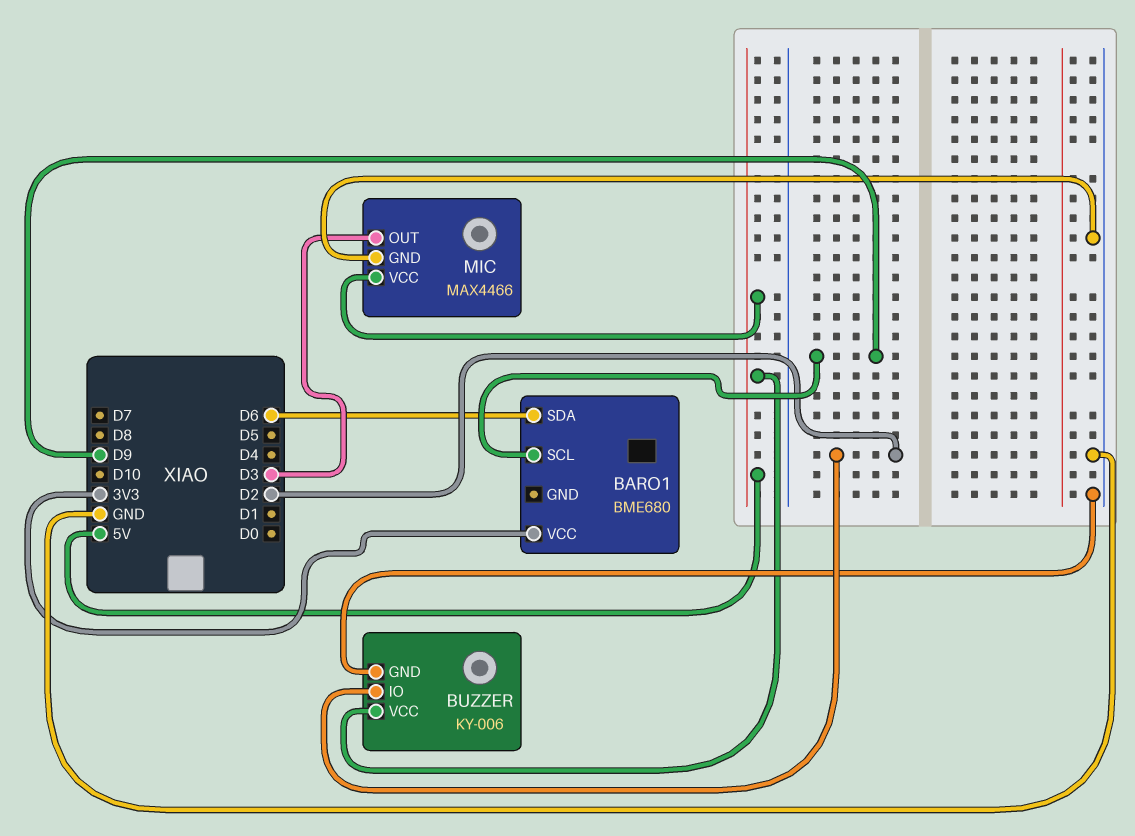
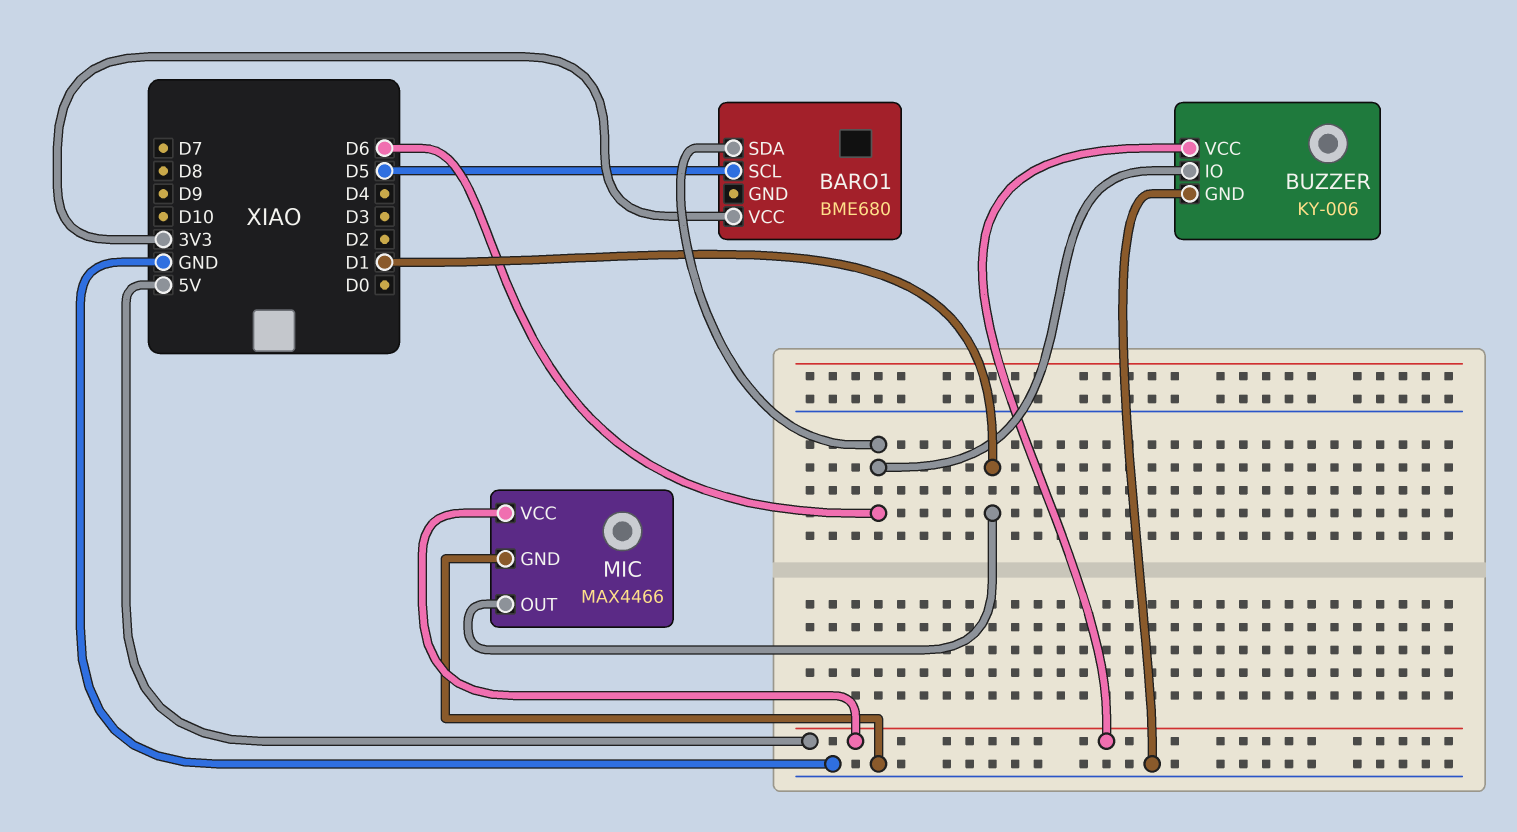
BARO1 pin SCL: D9 -> D5
BUZZER pin IO: D2 -> D6
MIC pin OUT: D3 -> D1

